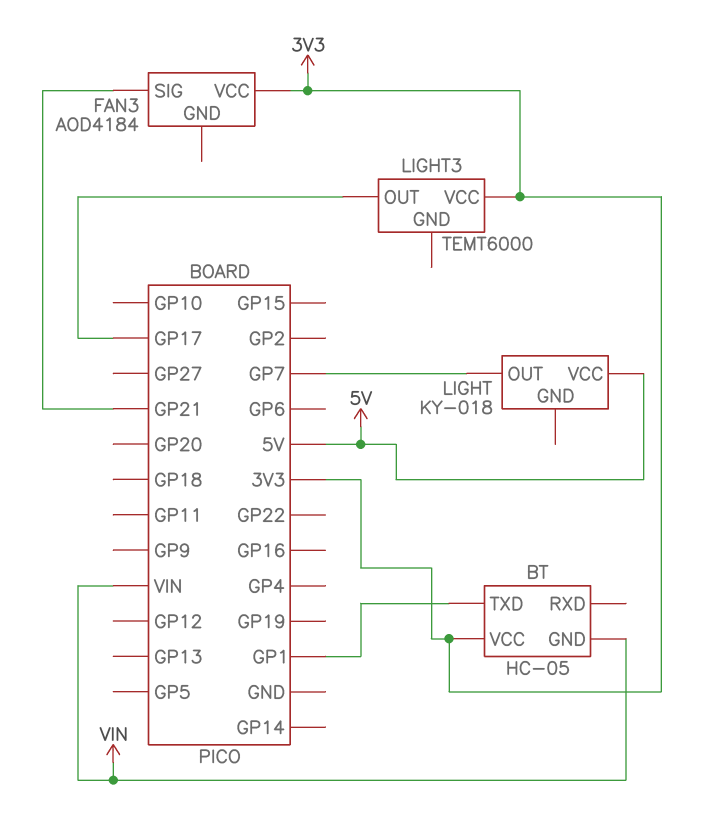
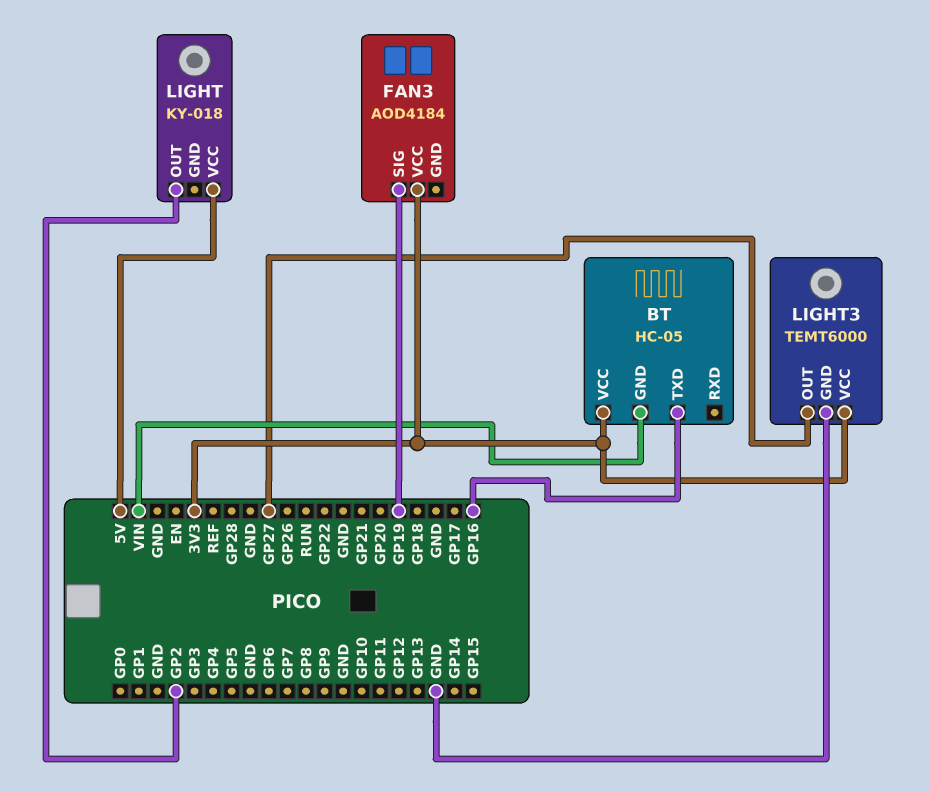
BT pin TXD: GP1 -> GP16
FAN3 pin SIG: GP21 -> GP19
LIGHT pin OUT: GP7 -> GP2
LIGHT3 pin GND: none -> GND
LIGHT3 pin OUT: GP17 -> GP27

